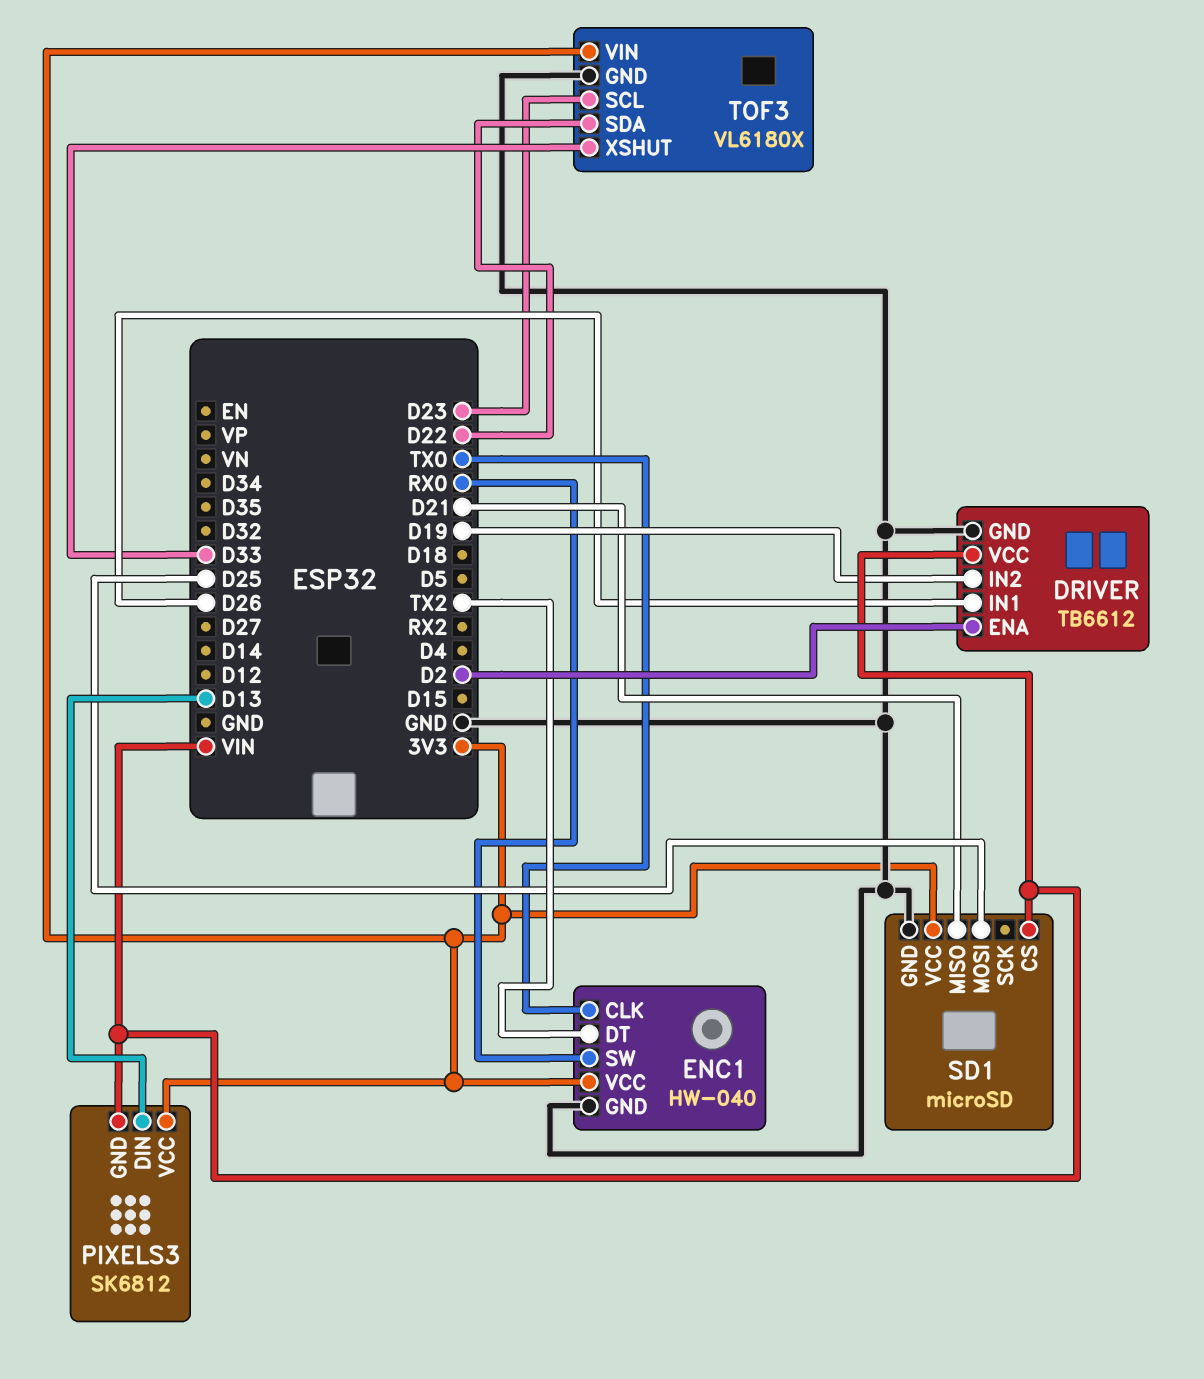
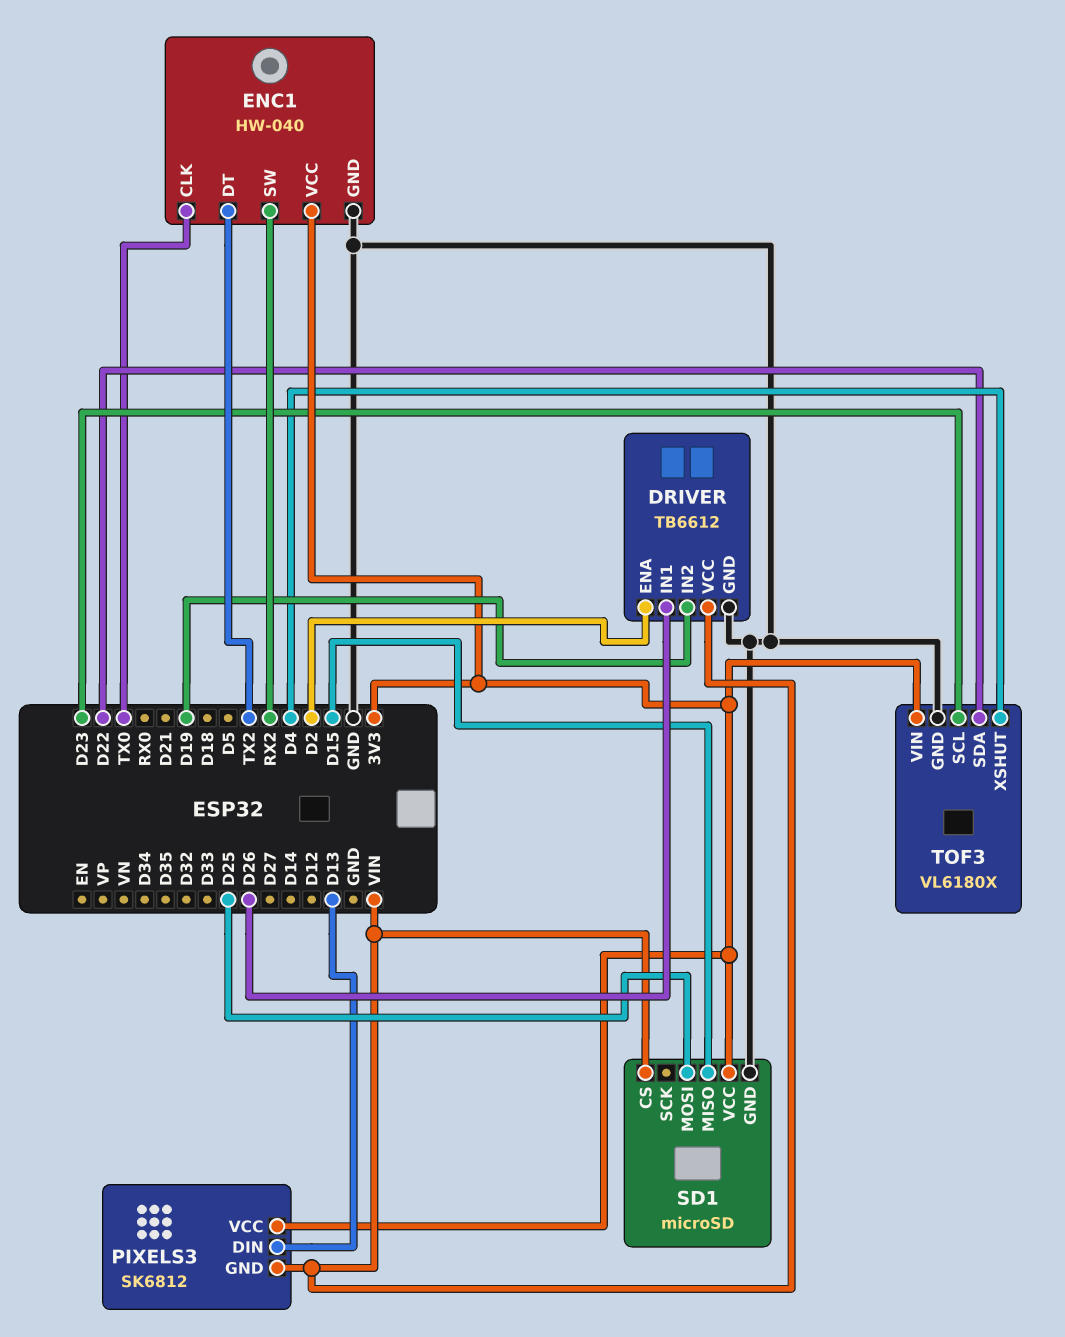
ENC1 pin SW: RX0 -> RX2
SD1 pin MISO: D21 -> D15
TOF3 pin XSHUT: D33 -> D4

